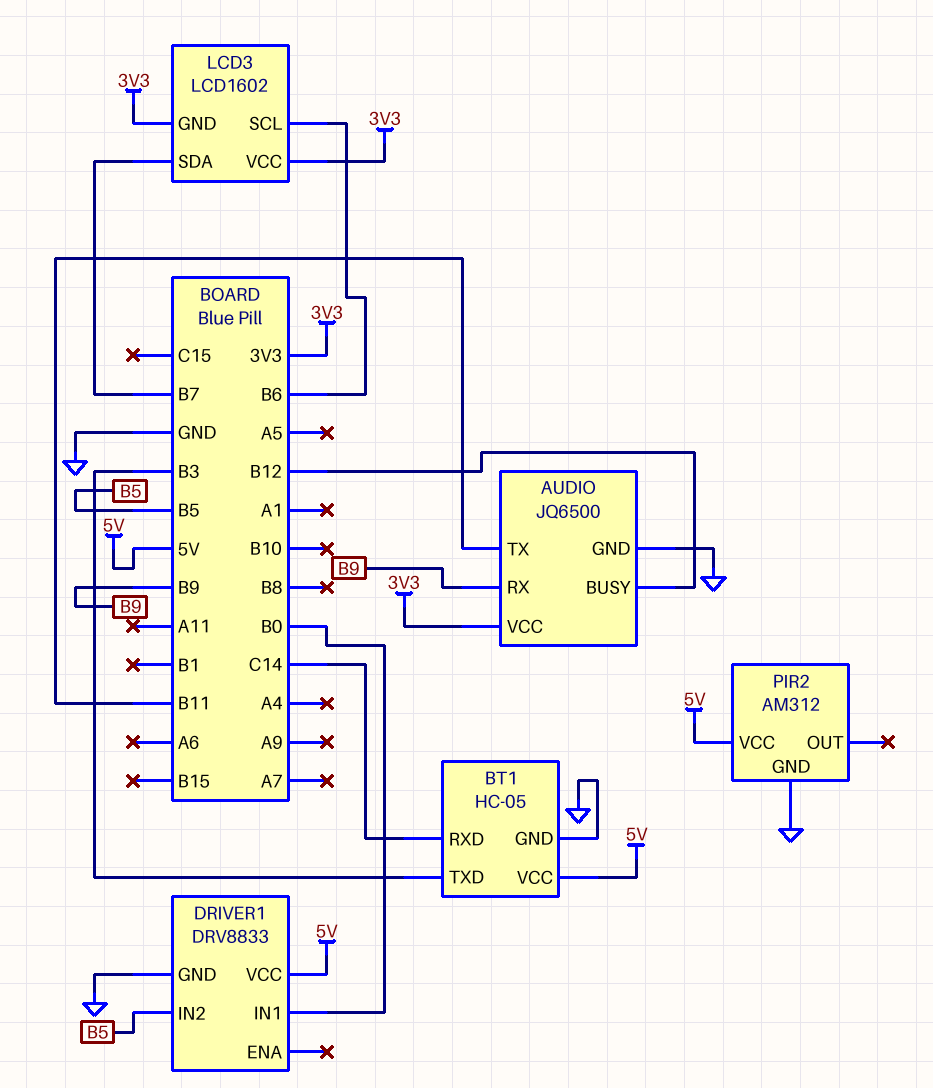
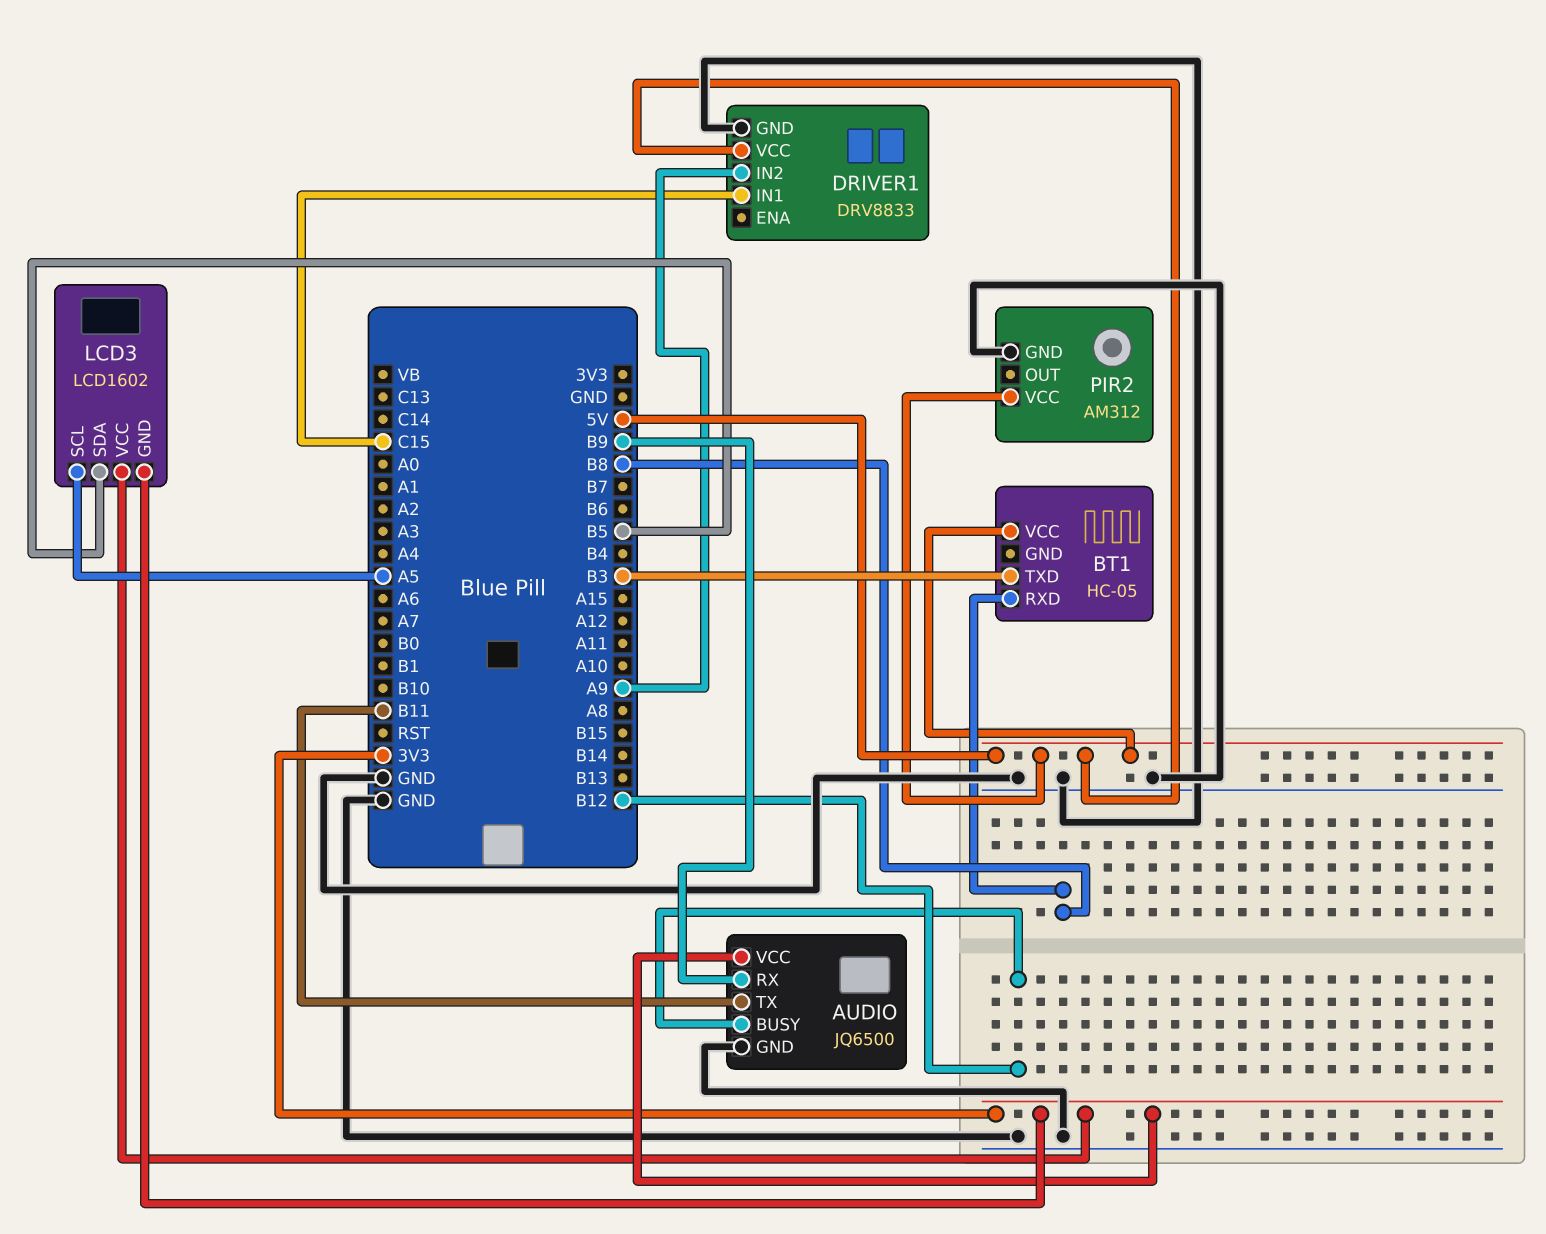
BT1 pin GND: GND -> none
BT1 pin RXD: C14 -> B8
DRIVER1 pin IN1: B0 -> C15
DRIVER1 pin IN2: B5 -> A9
LCD3 pin SCL: B6 -> A5
LCD3 pin SDA: B7 -> B5

